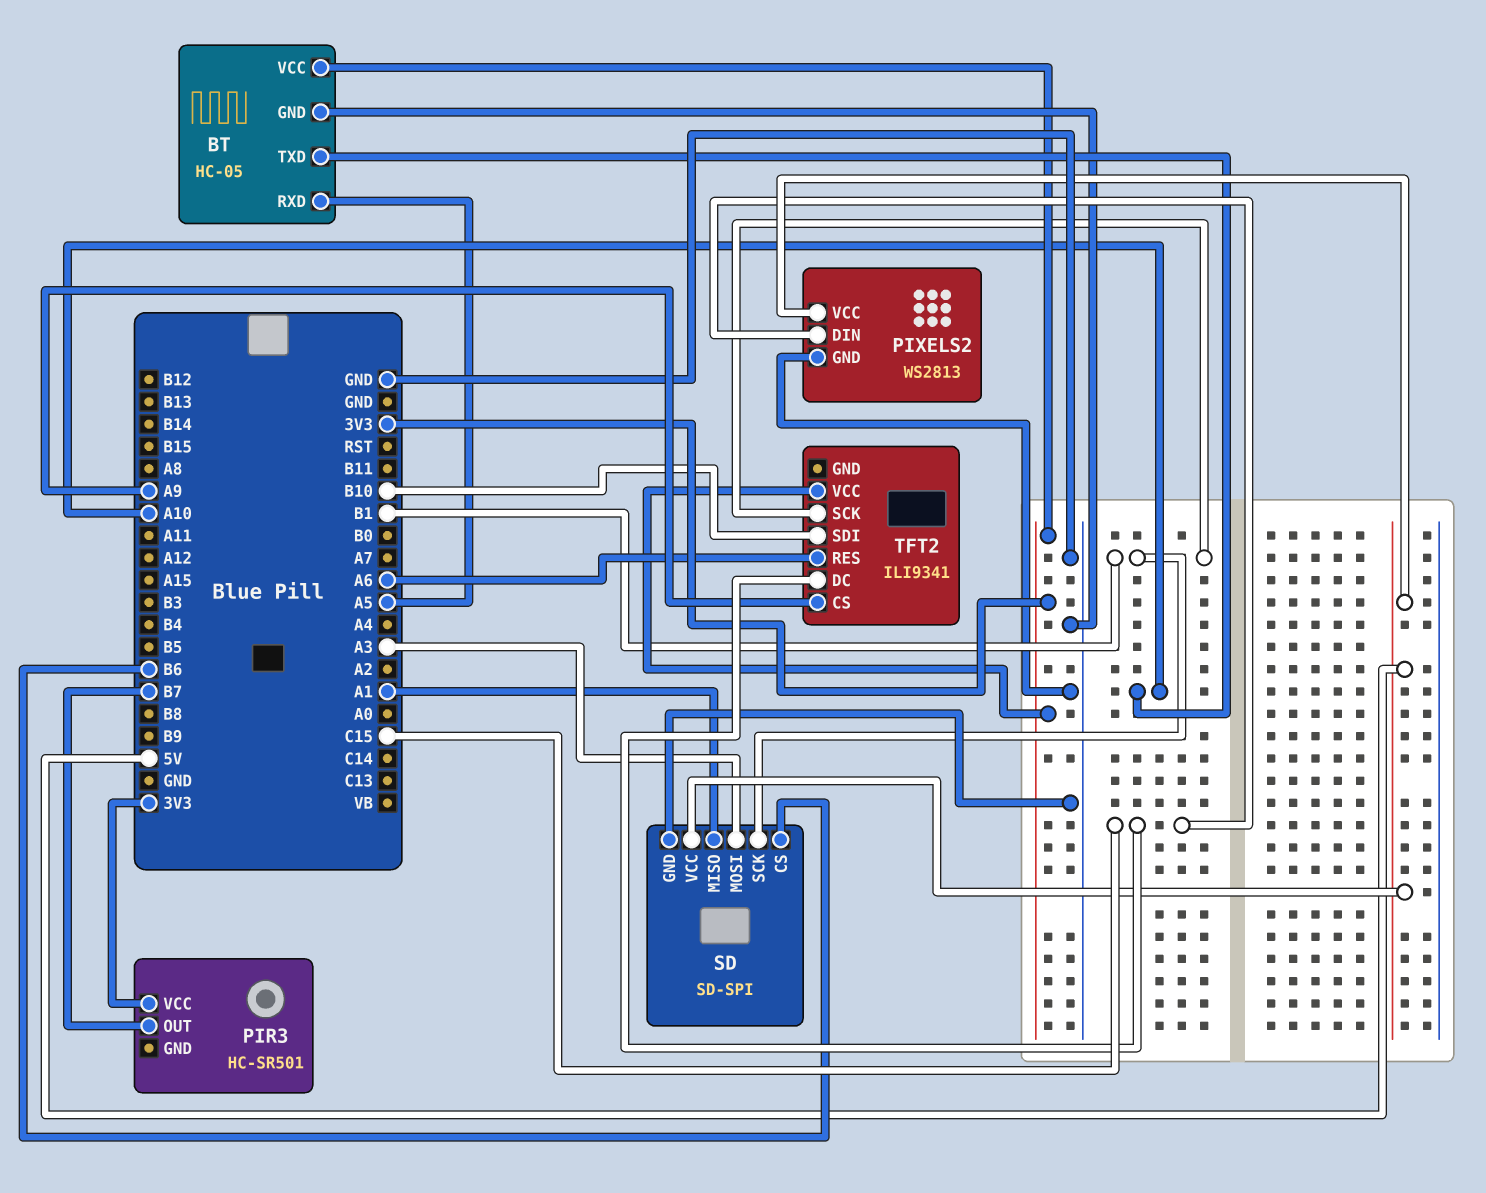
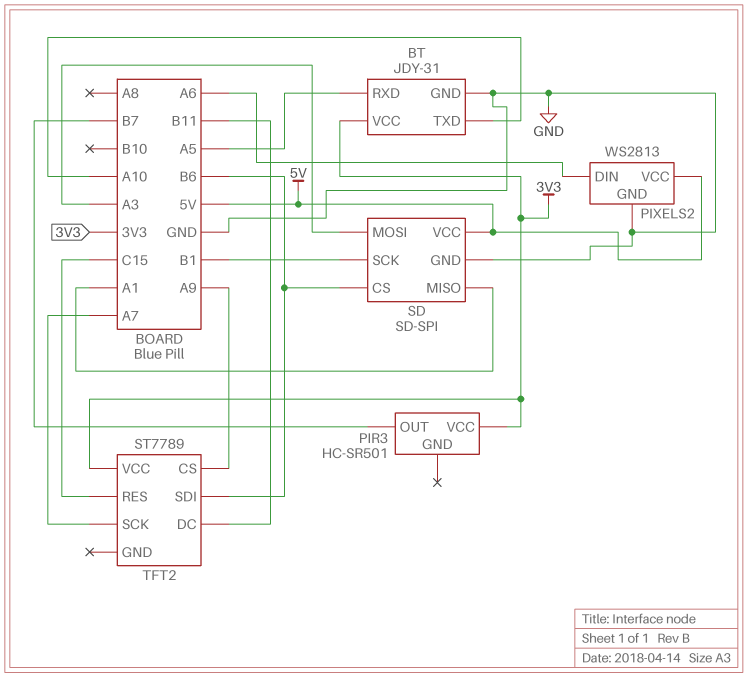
BT: HC-05 -> JDY-31
PIXELS2 pin DIN: C15 -> A6
TFT2: ILI9341 -> ST7789
TFT2 pin DC: C15 -> B11
TFT2 pin RES: A6 -> C15
TFT2 pin SCK: B1 -> A7
TFT2 pin SDI: B10 -> B6

